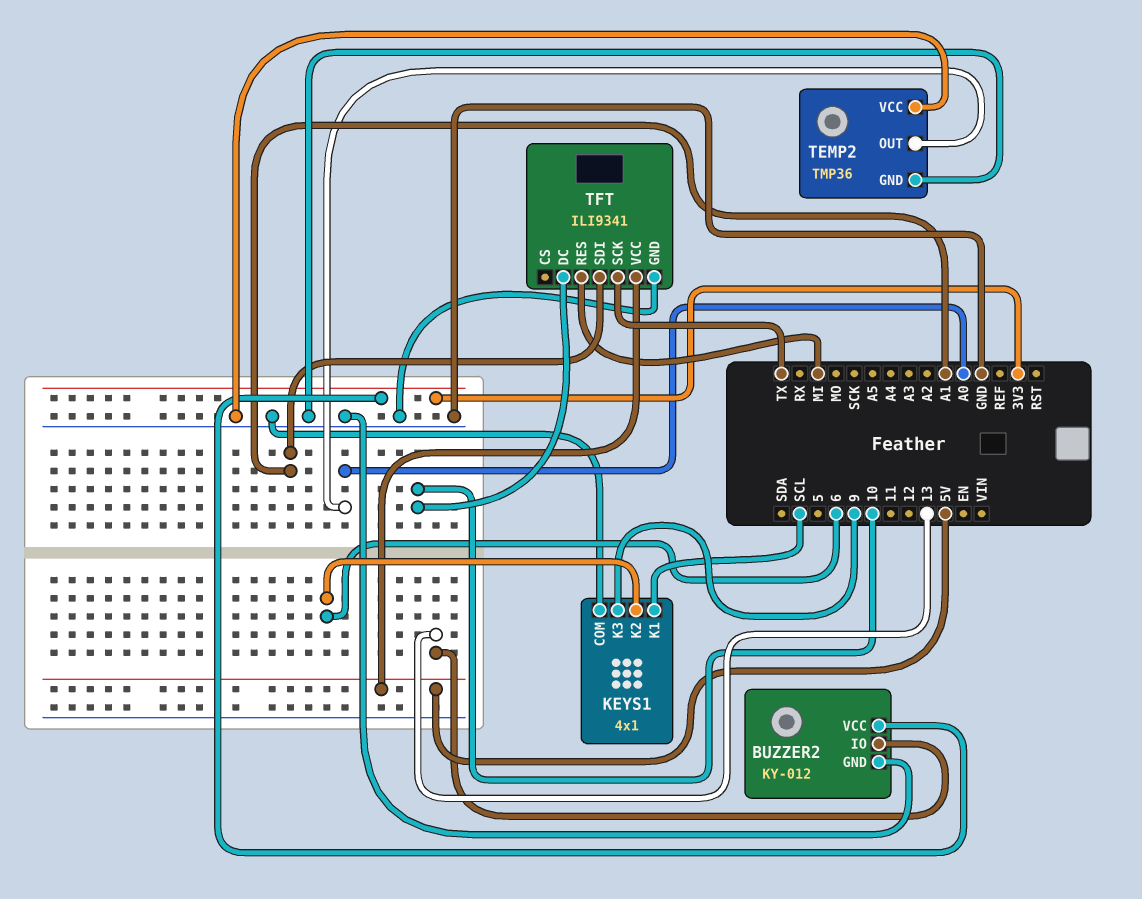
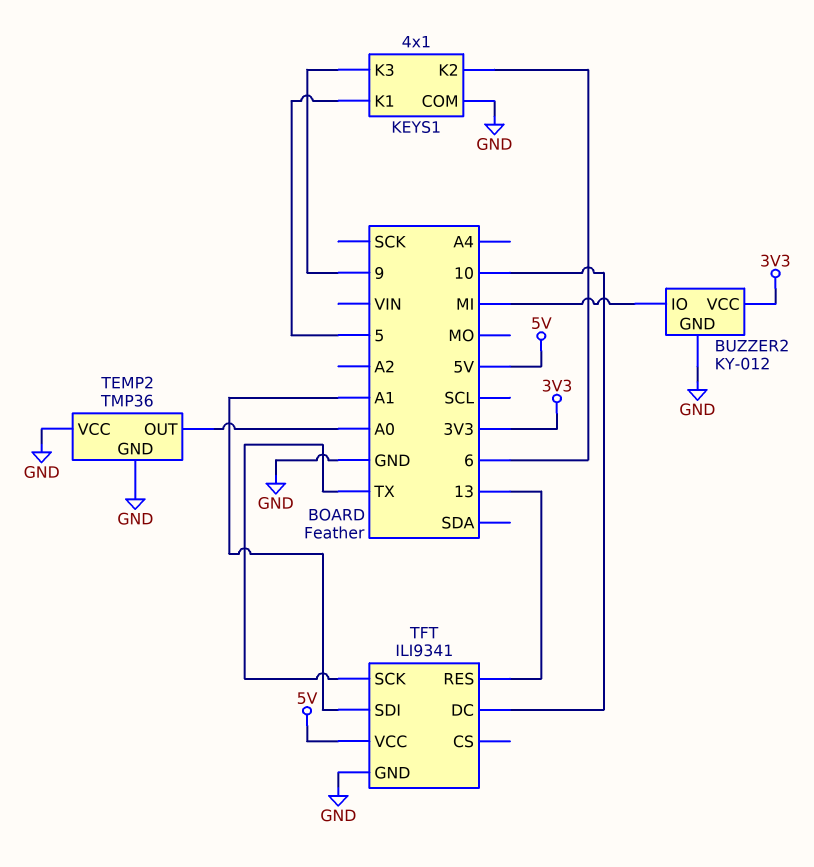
BUZZER2 pin IO: 13 -> MI
KEYS1 pin K1: SCL -> 5
TFT pin RES: MI -> 13

